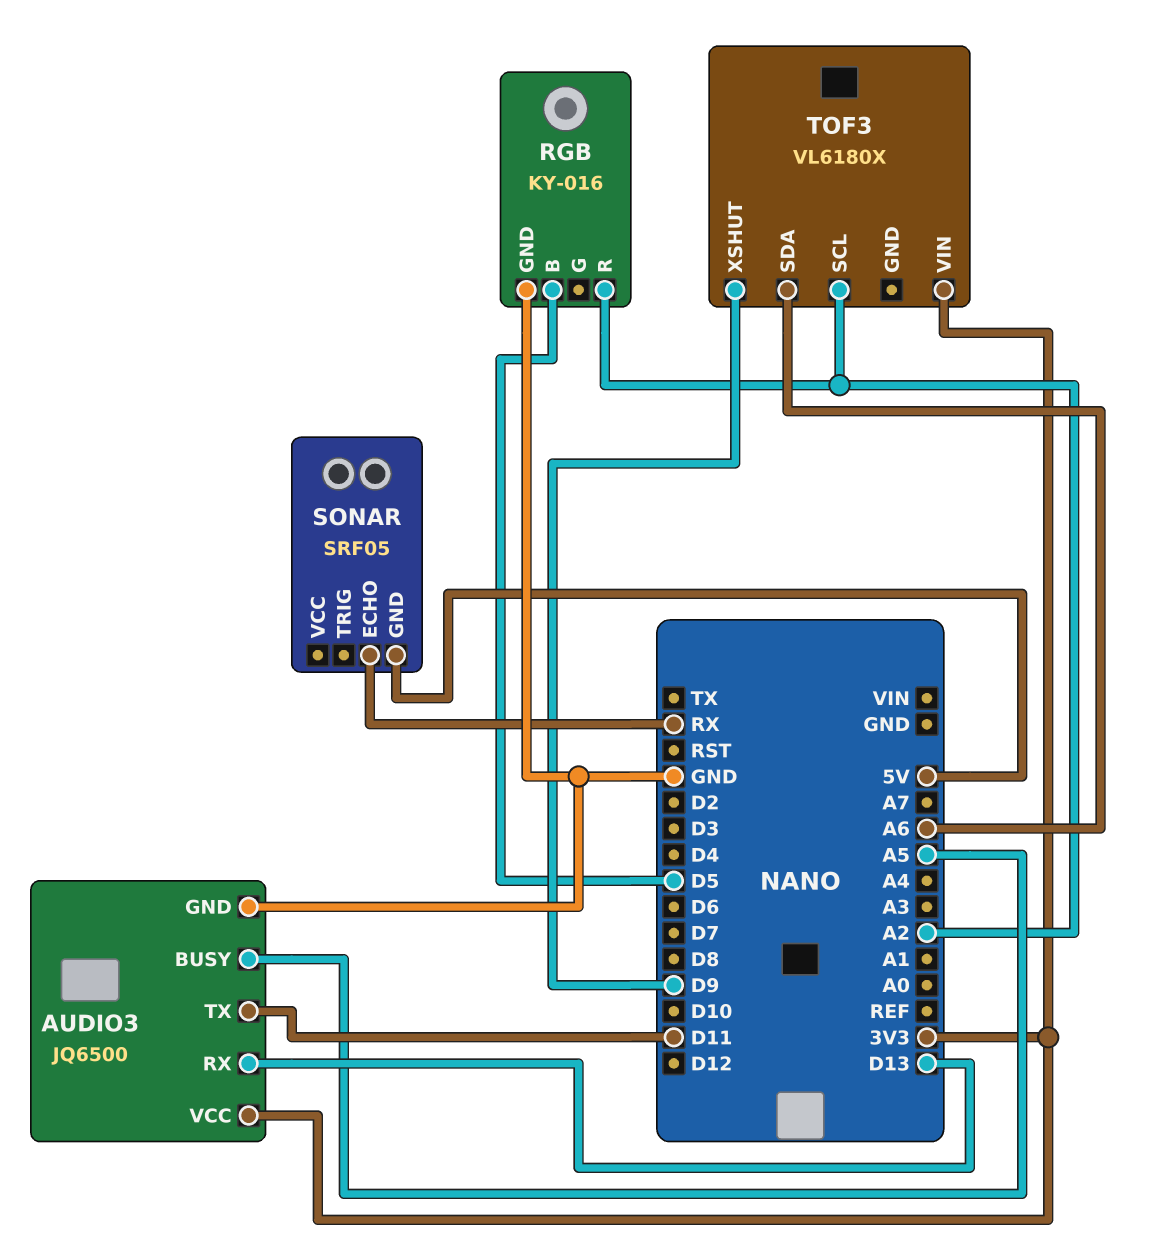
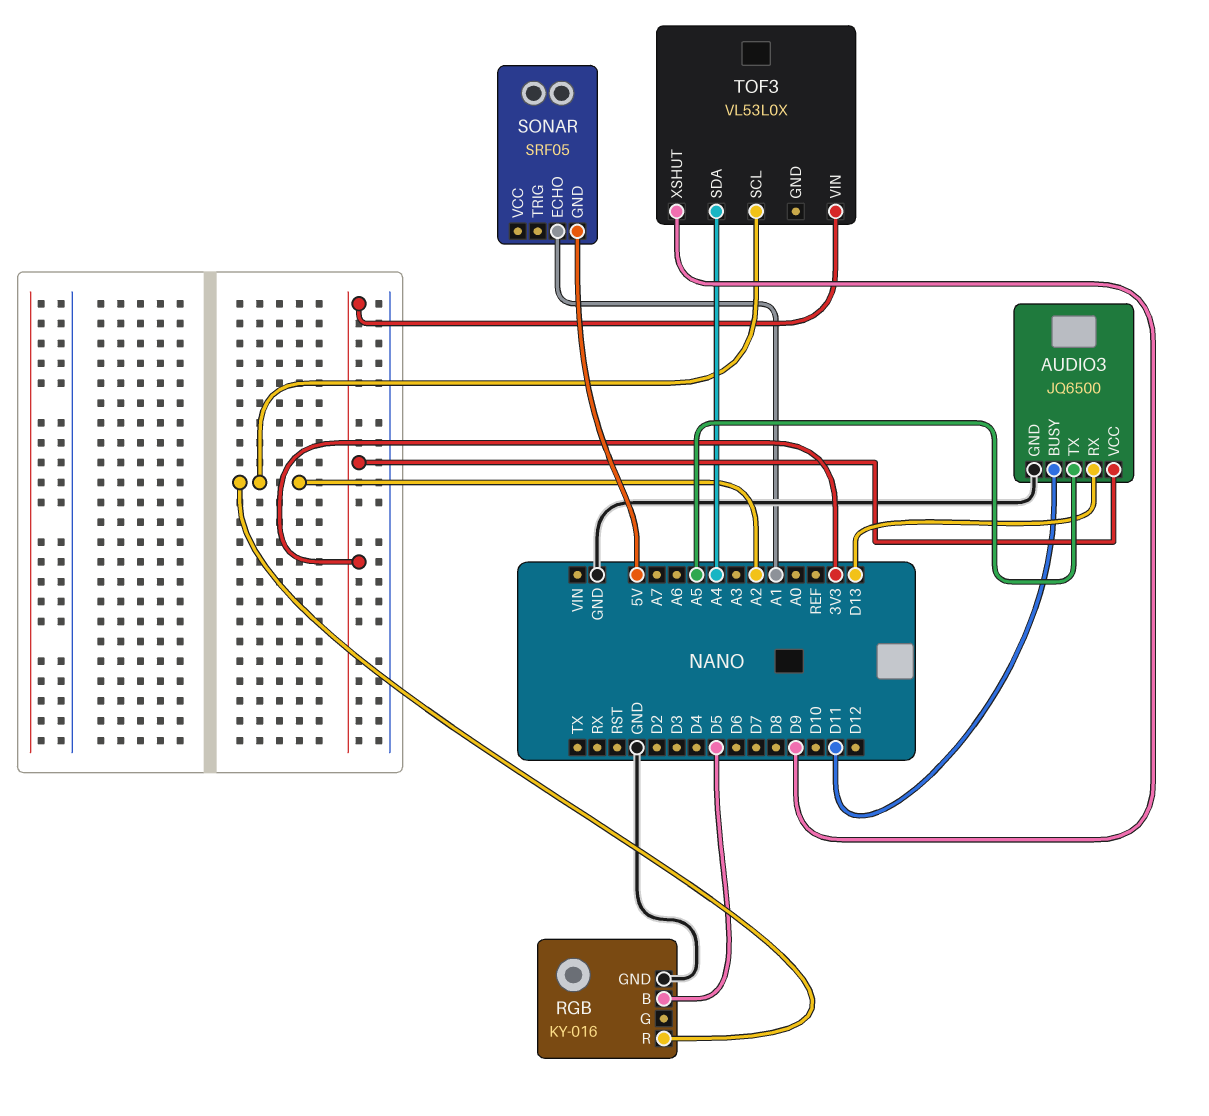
AUDIO3 pin BUSY: A5 -> D11
AUDIO3 pin TX: D11 -> A5
SONAR pin ECHO: RX -> A1
TOF3: VL6180X -> VL53L0X
TOF3 pin SDA: A6 -> A4

